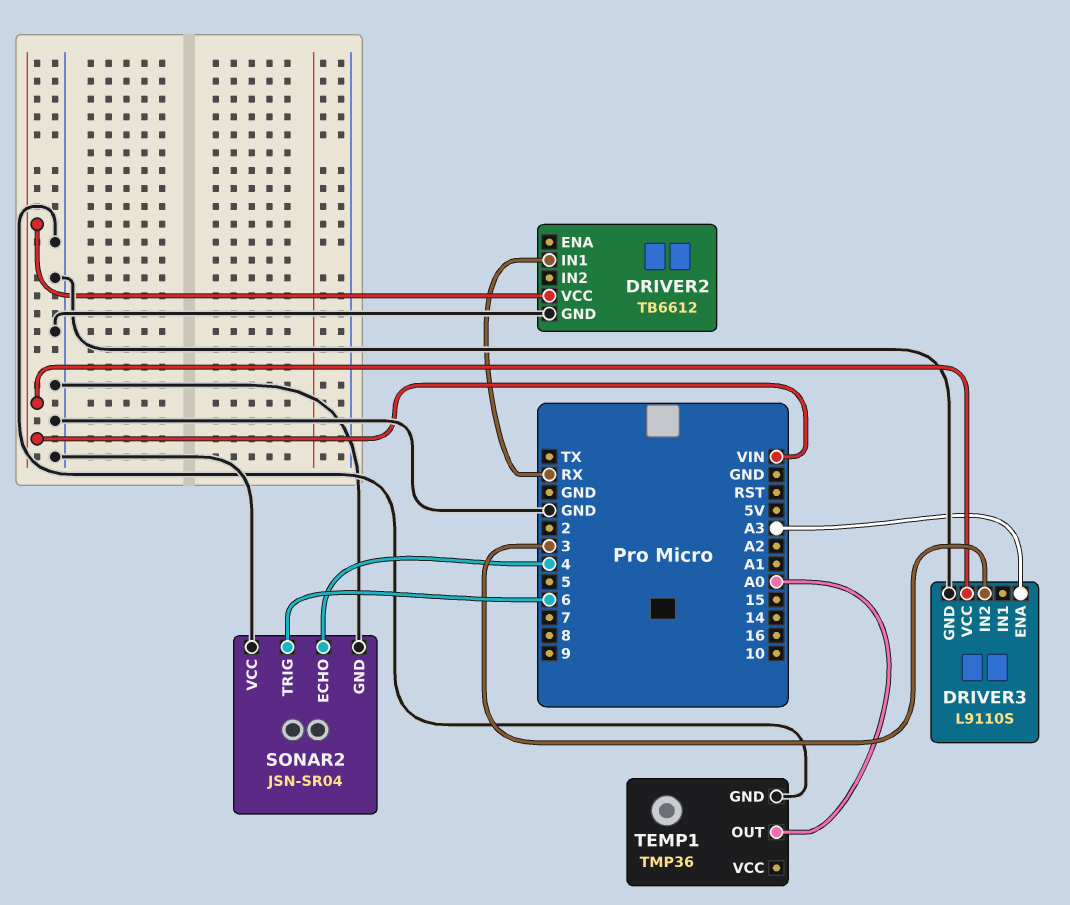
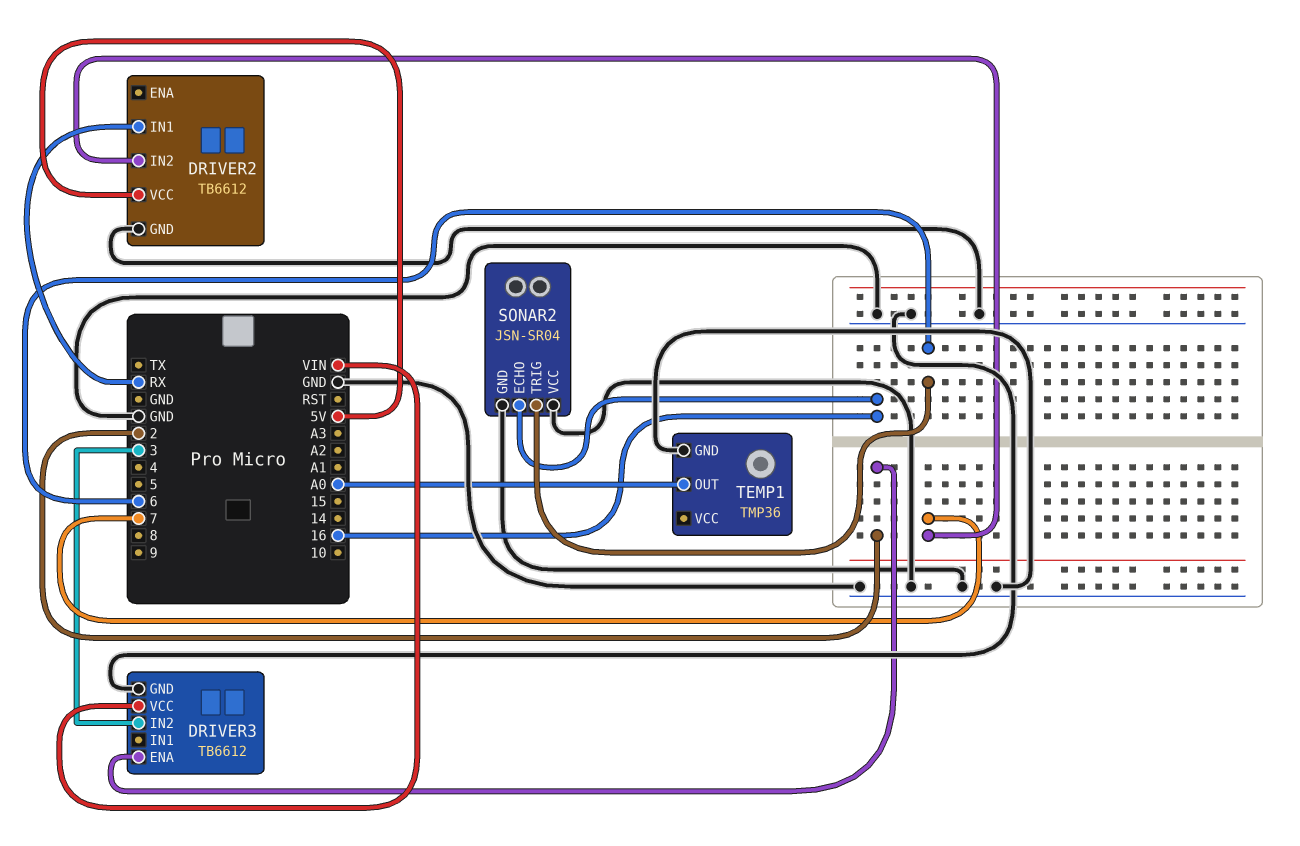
DRIVER2 pin IN2: none -> 7
DRIVER2 pin VCC: VIN -> 5V
DRIVER3: L9110S -> TB6612
DRIVER3 pin ENA: A3 -> 2
SONAR2 pin ECHO: 4 -> 16

